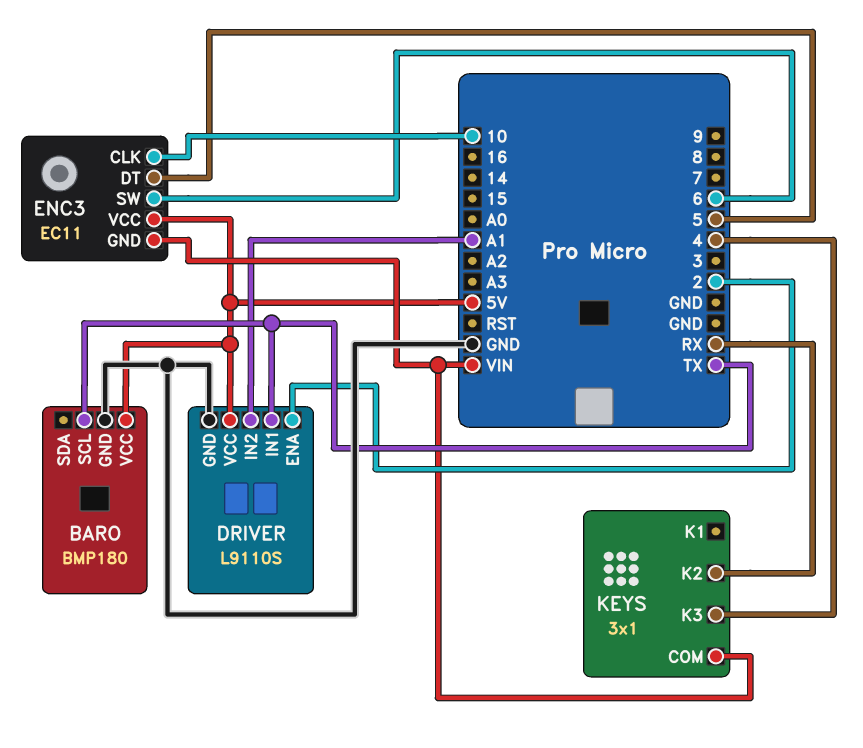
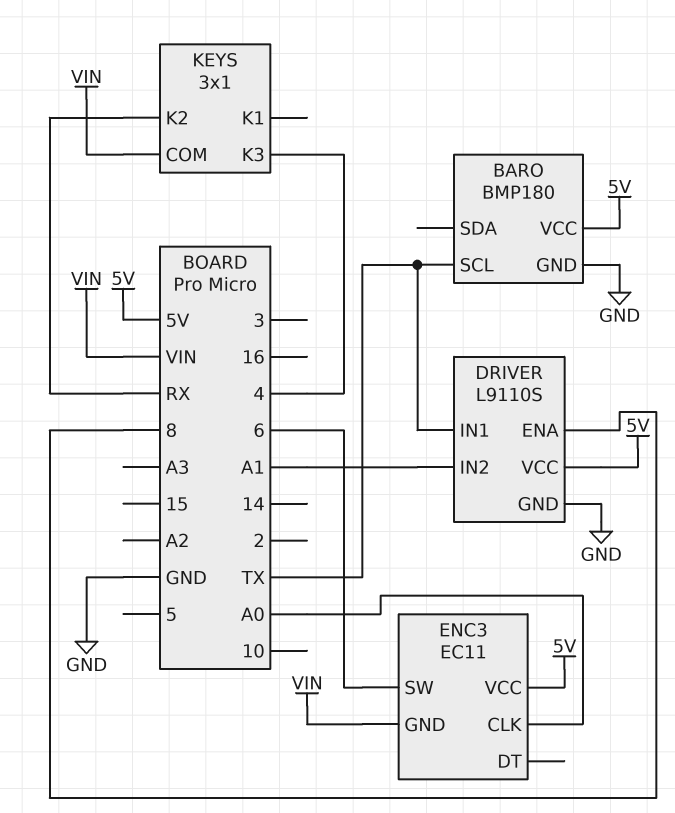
DRIVER pin ENA: 2 -> 8
ENC3 pin CLK: 10 -> A0
ENC3 pin DT: 5 -> none

